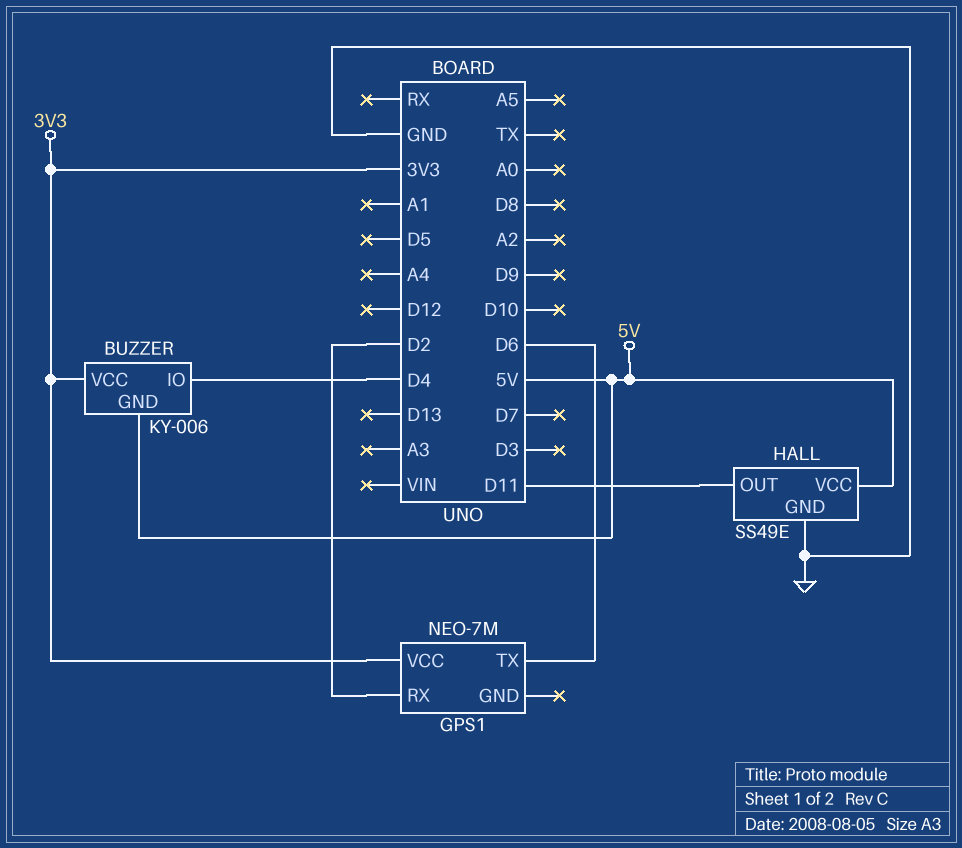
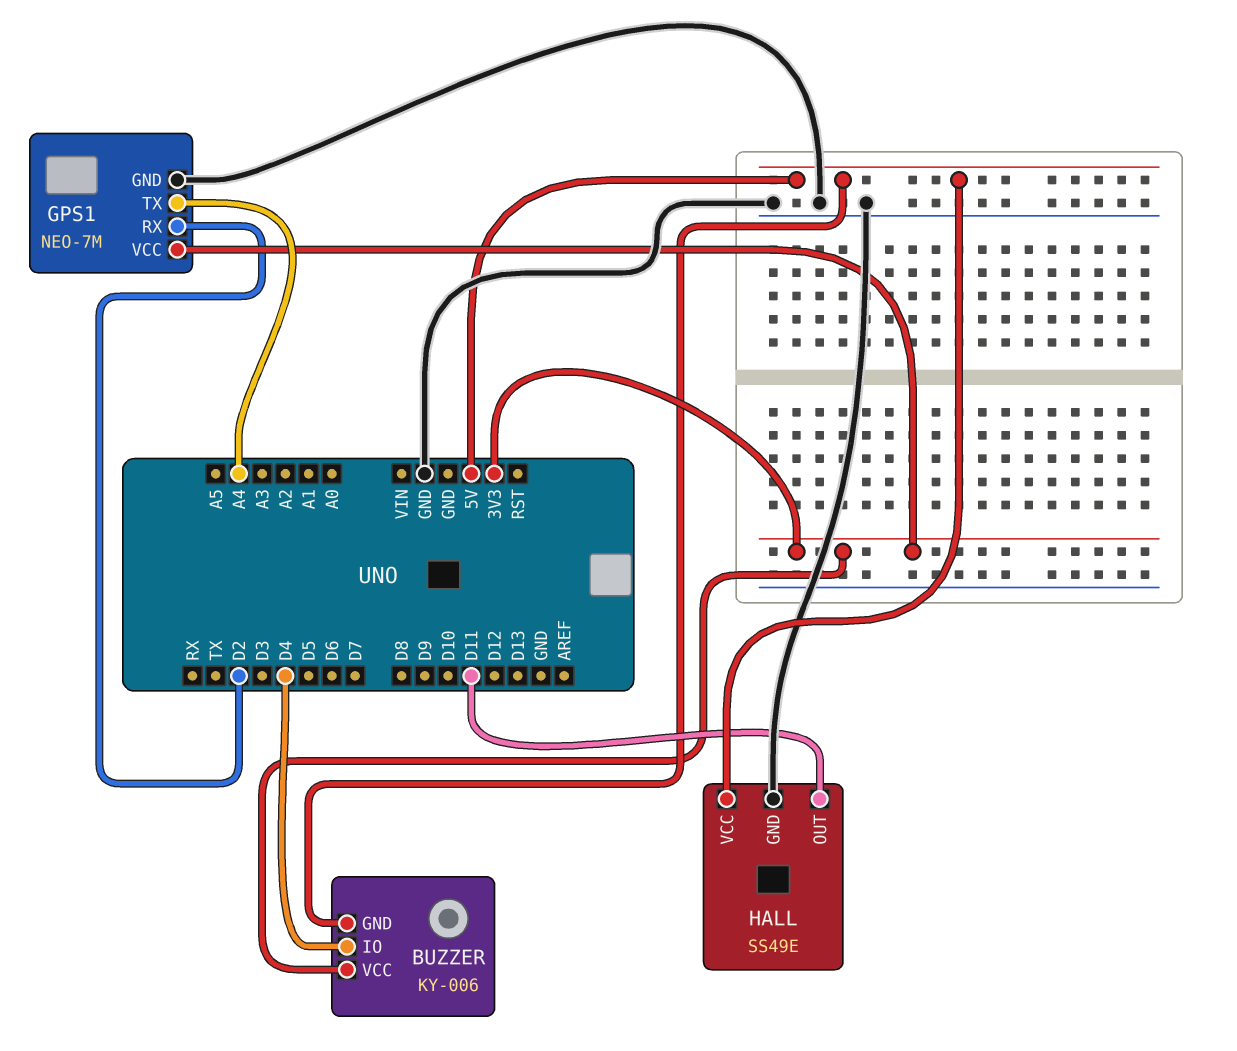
GPS1 pin GND: none -> GND
GPS1 pin TX: D6 -> A4

